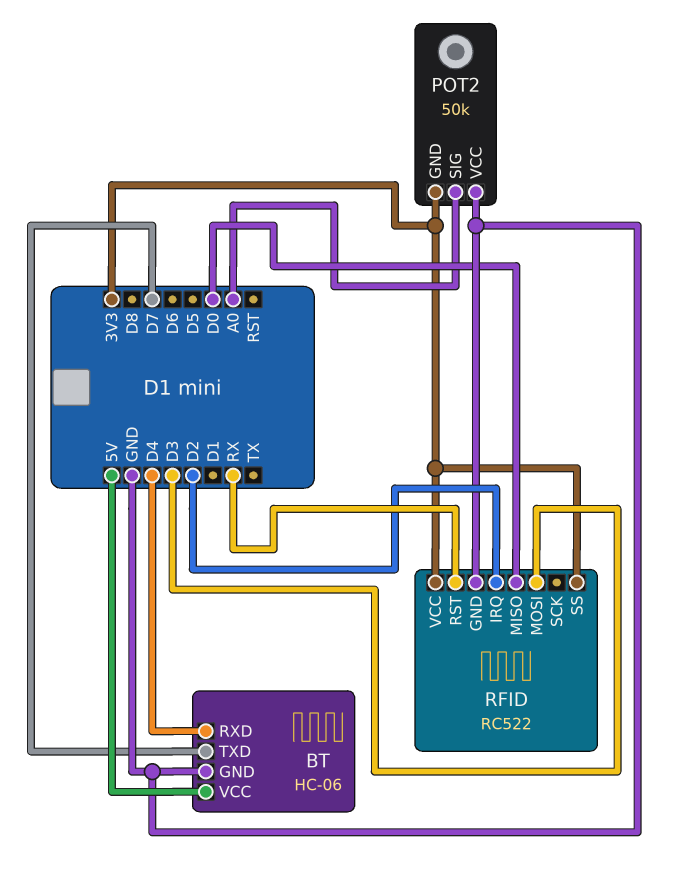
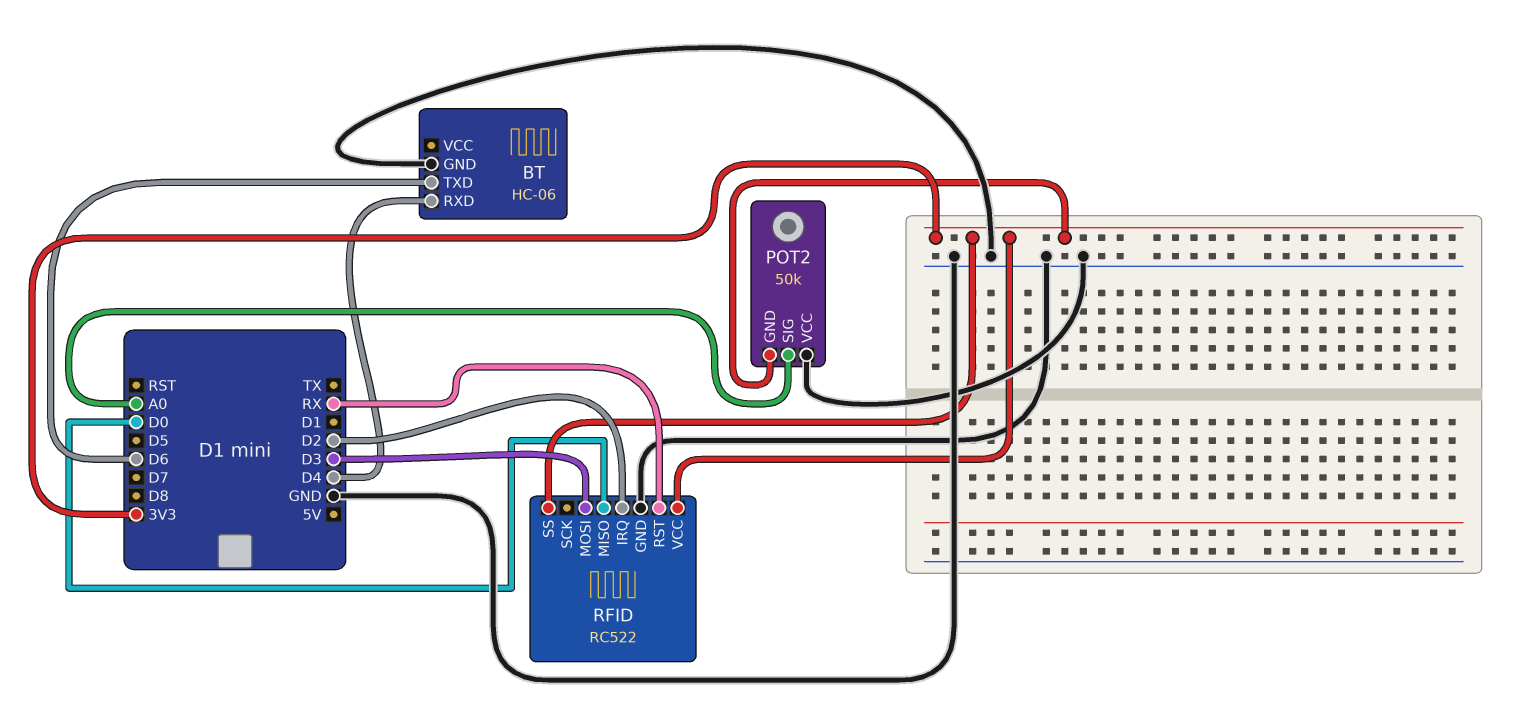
BT pin TXD: D7 -> D6
BT pin VCC: 5V -> none

